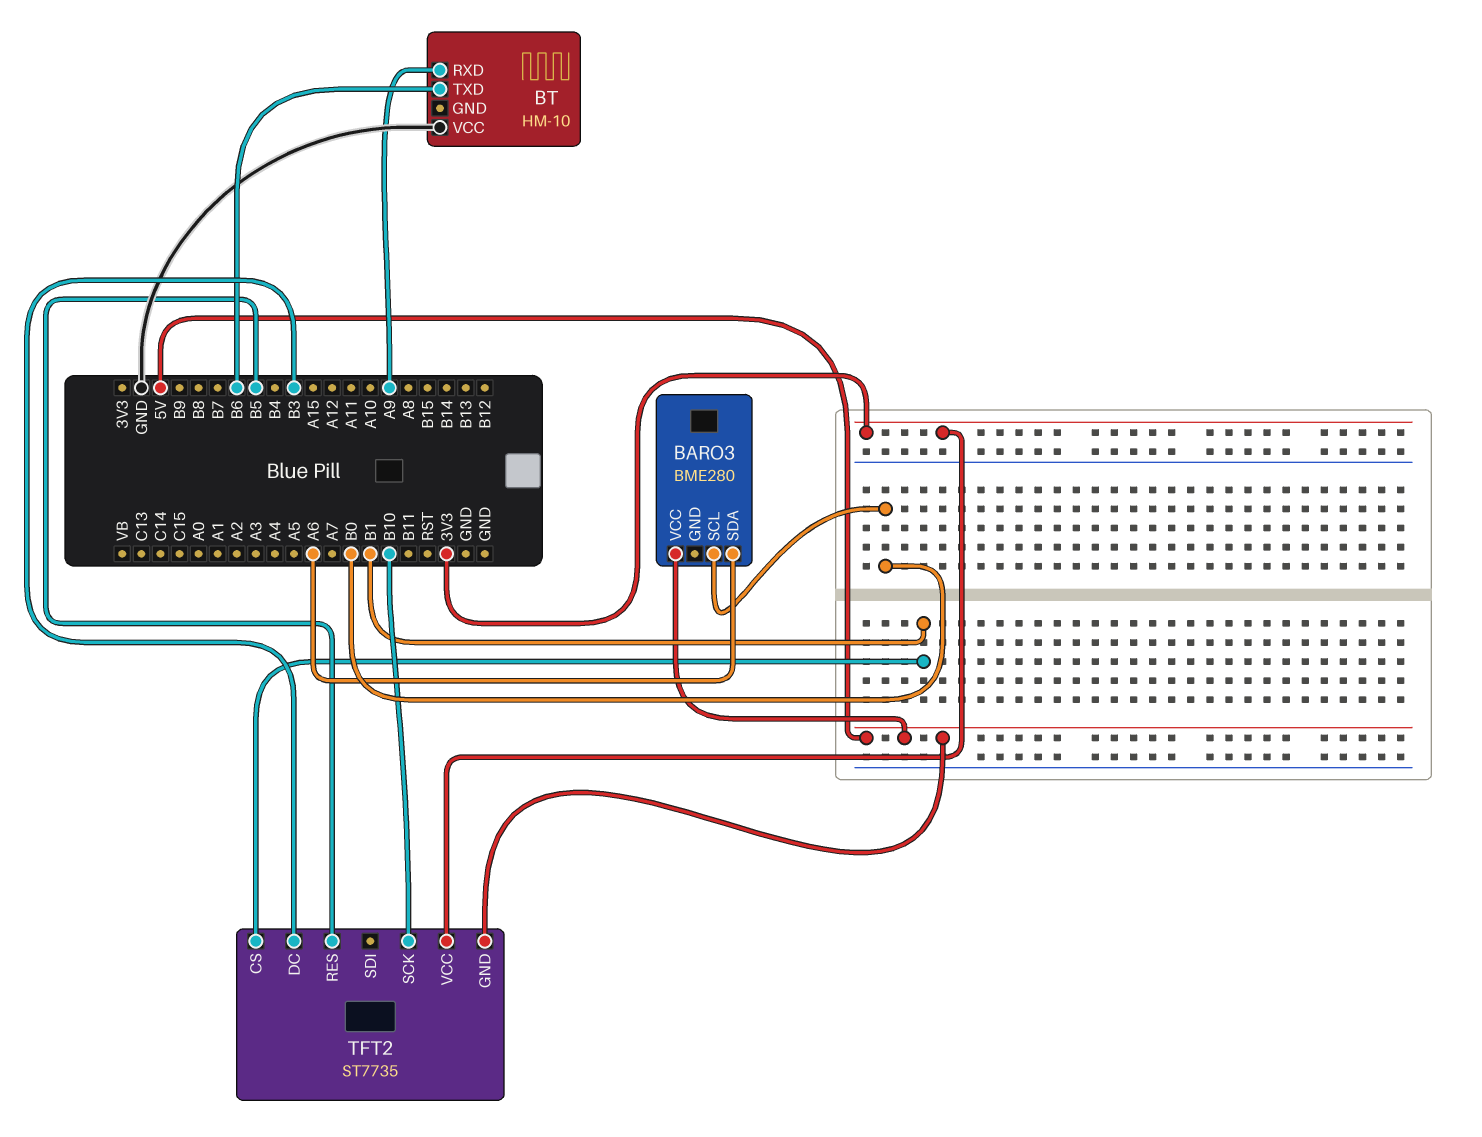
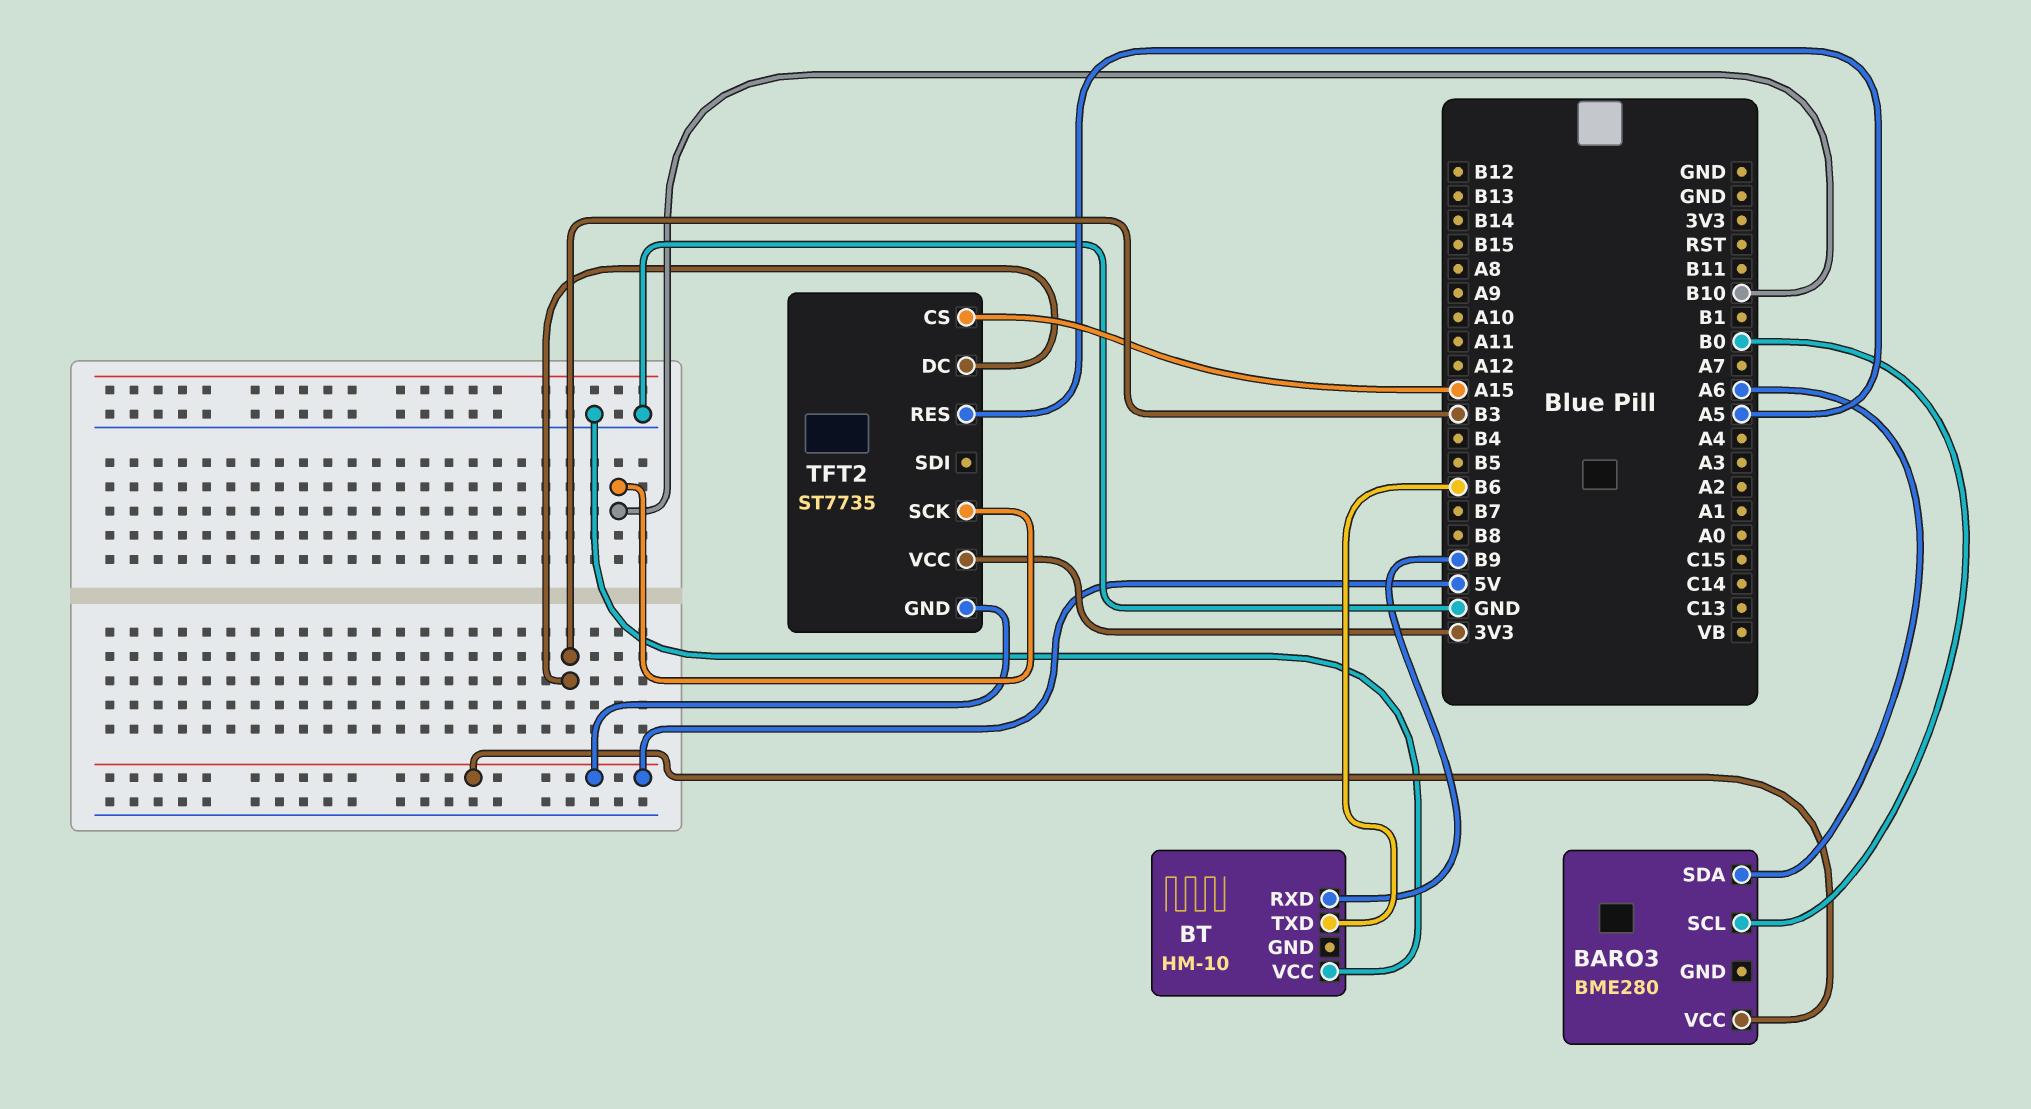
BT pin RXD: A9 -> B9
TFT2 pin CS: B1 -> A15
TFT2 pin RES: B5 -> A5

